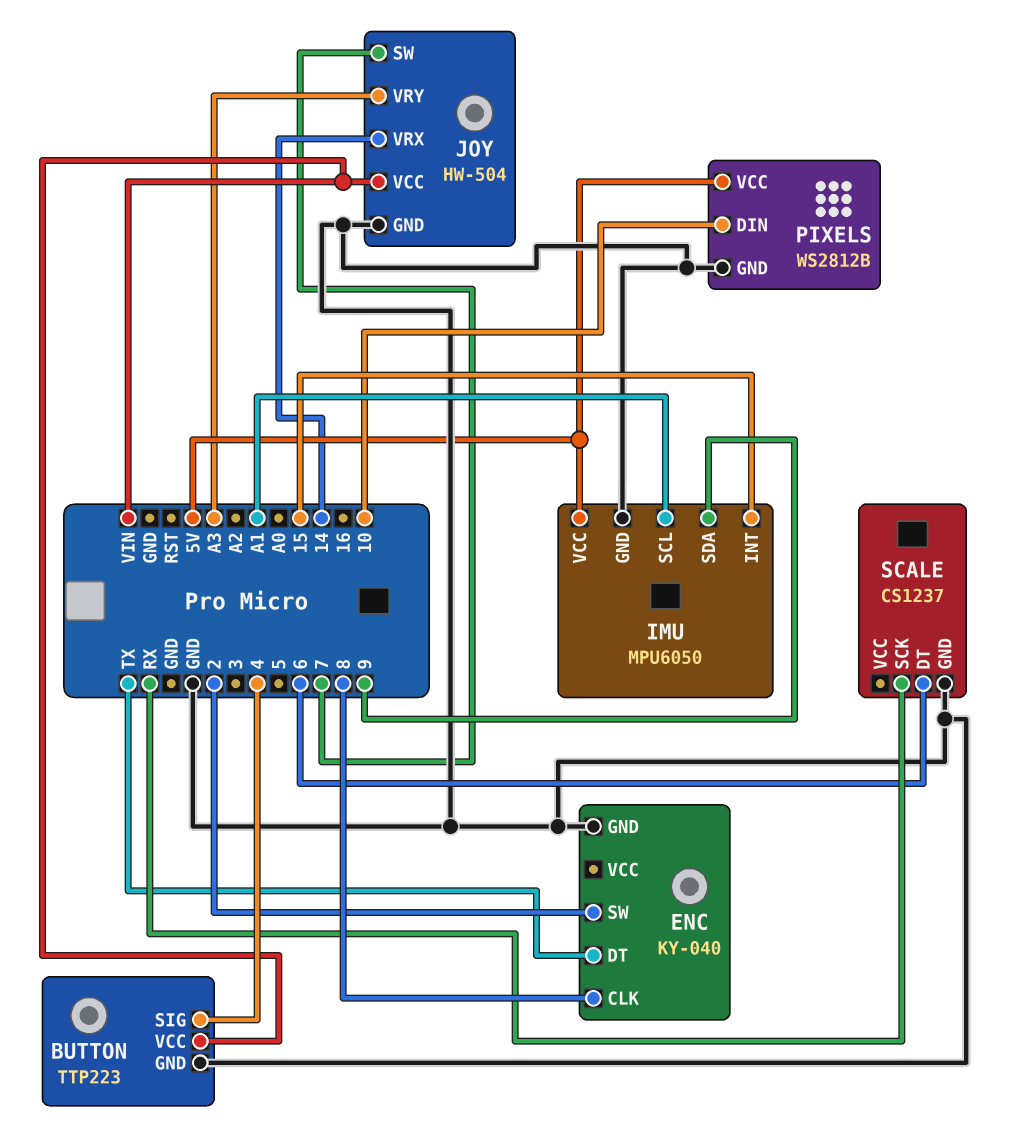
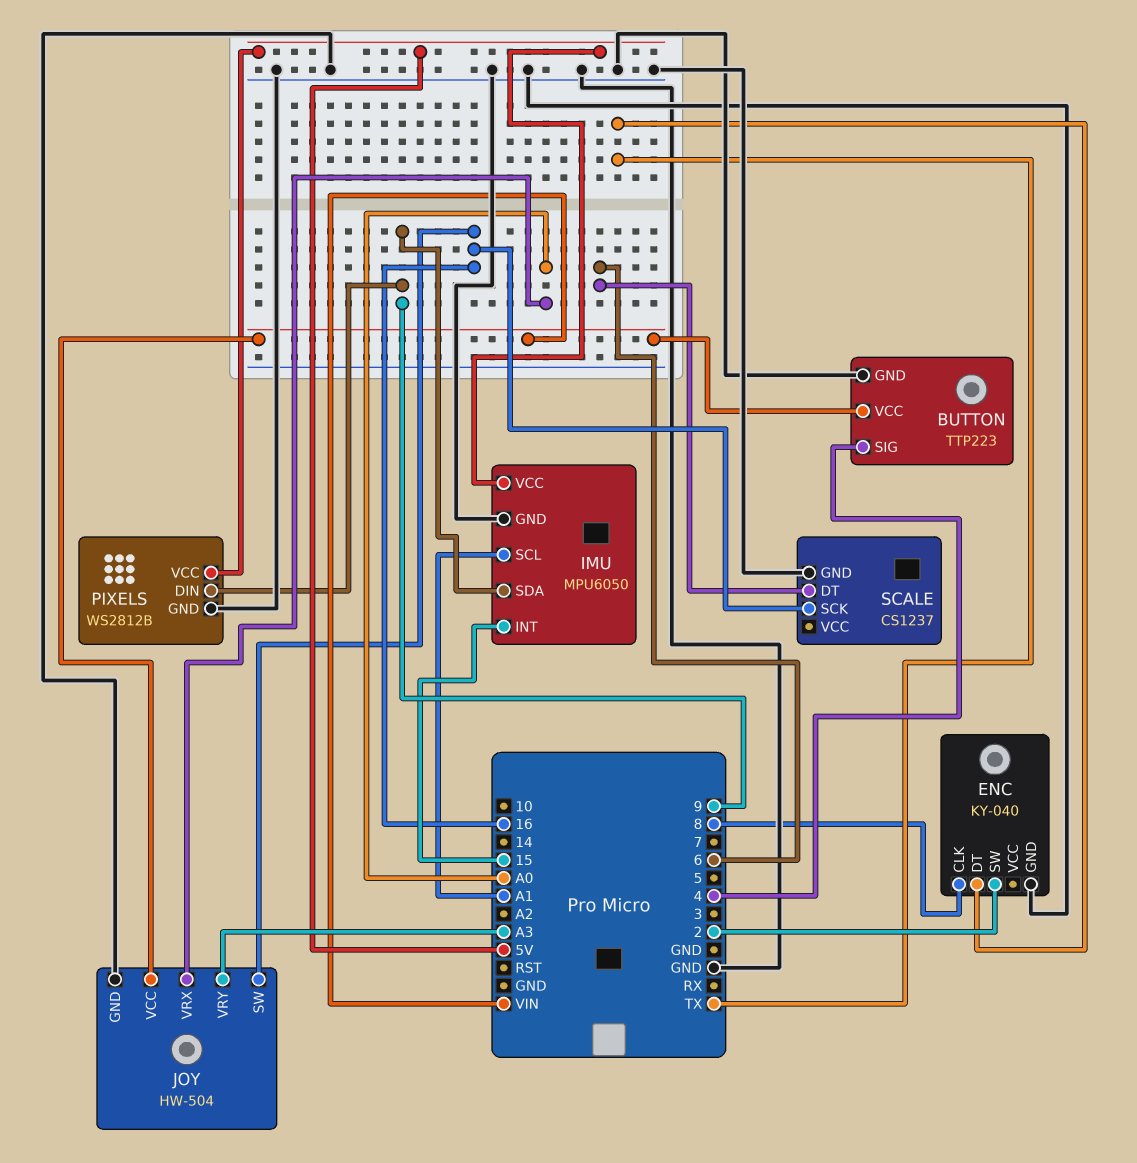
JOY pin SW: 7 -> 16
JOY pin VRX: 14 -> A0
PIXELS pin DIN: 10 -> 9
SCALE pin SCK: RX -> 16

